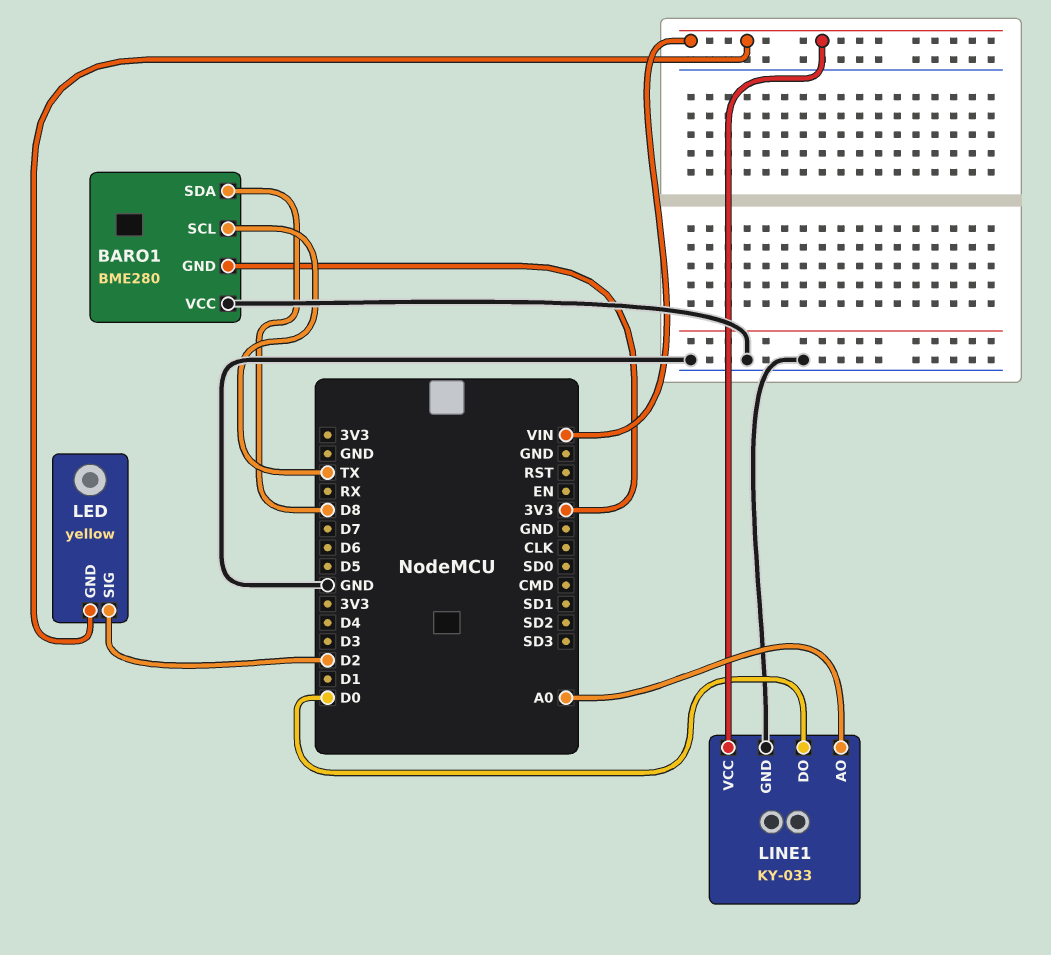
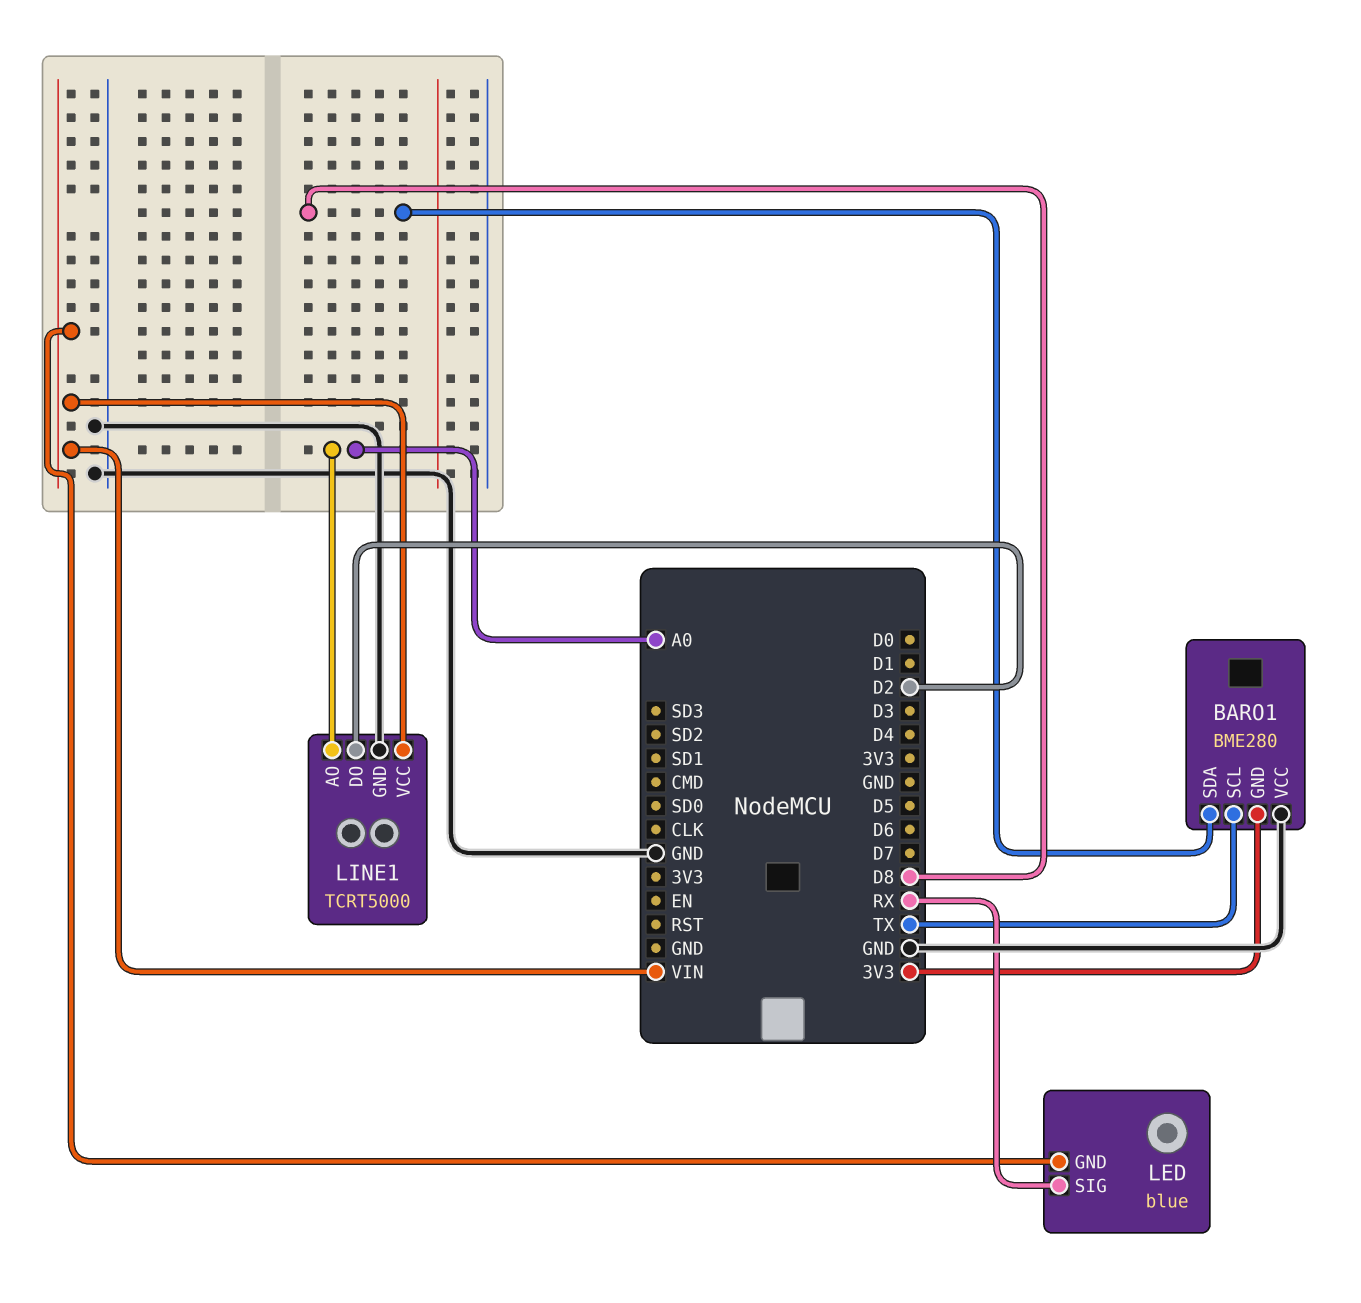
LED: yellow -> blue
LED pin SIG: D2 -> RX
LINE1: KY-033 -> TCRT5000
LINE1 pin DO: D0 -> D2

